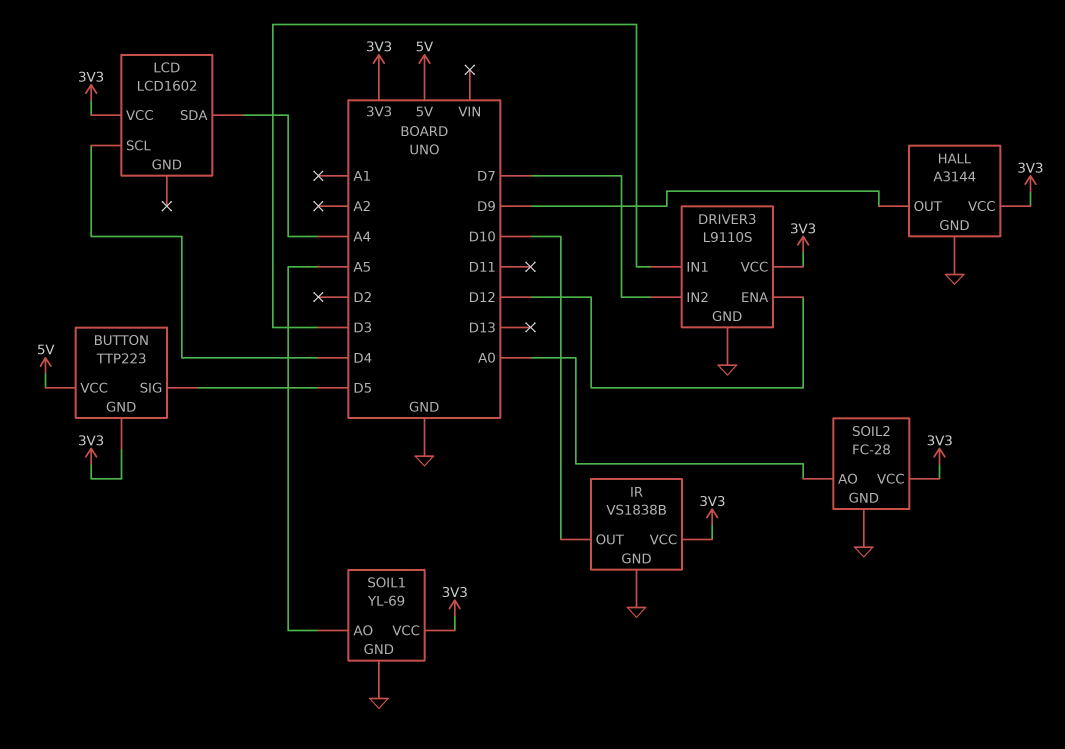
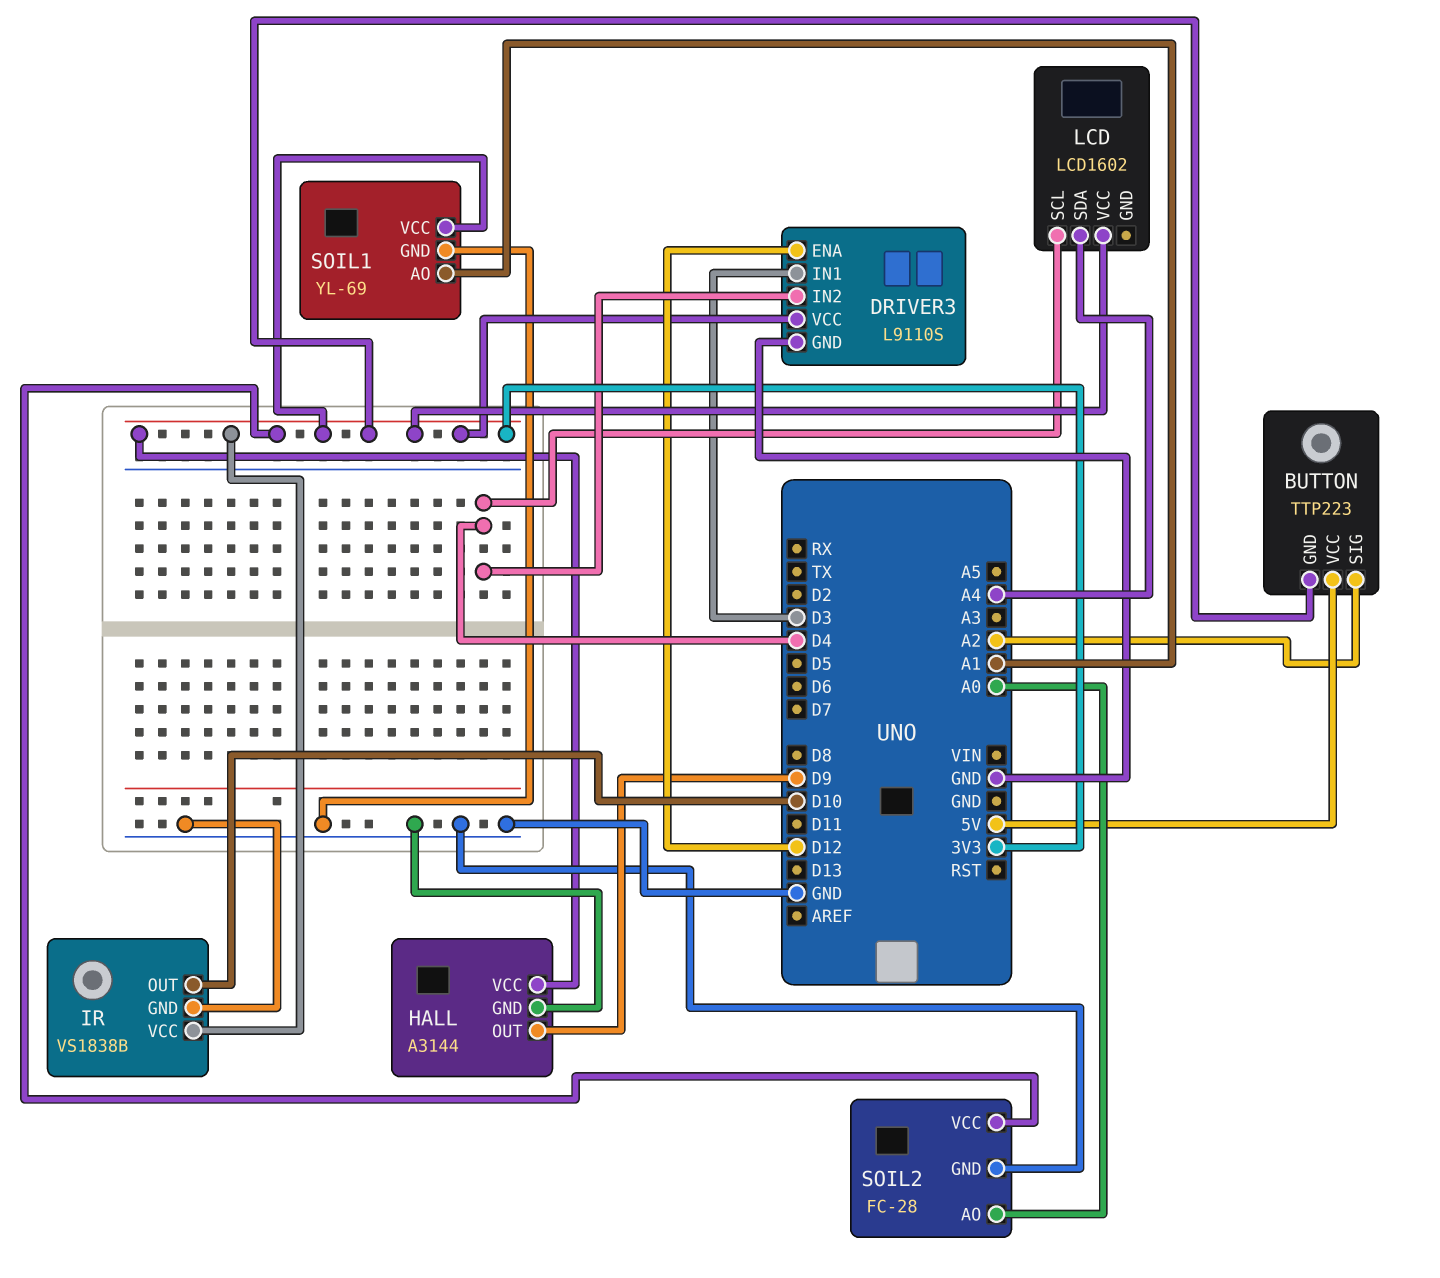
BUTTON pin SIG: D5 -> A2
DRIVER3 pin IN2: D7 -> D4
SOIL1 pin AO: A5 -> A1

